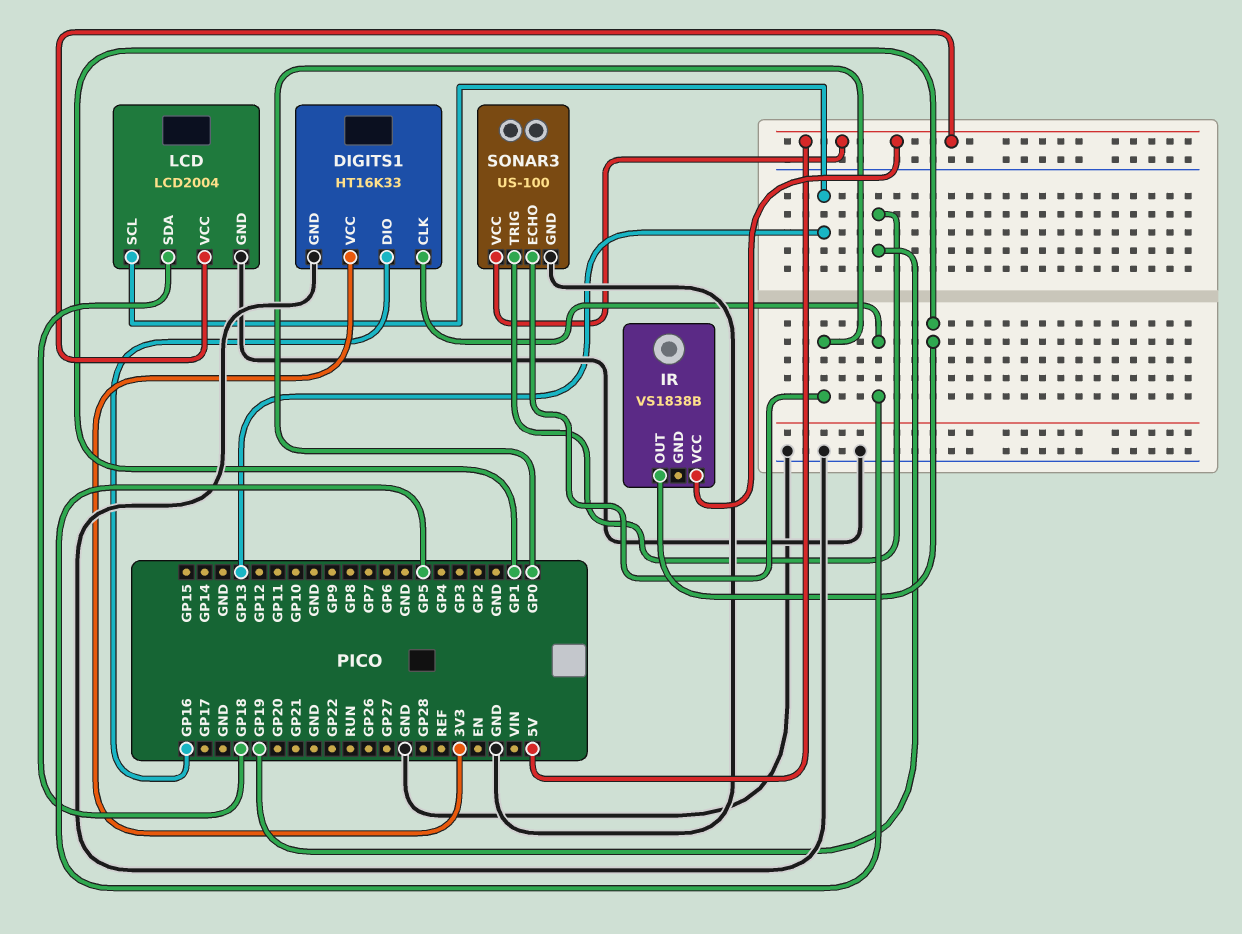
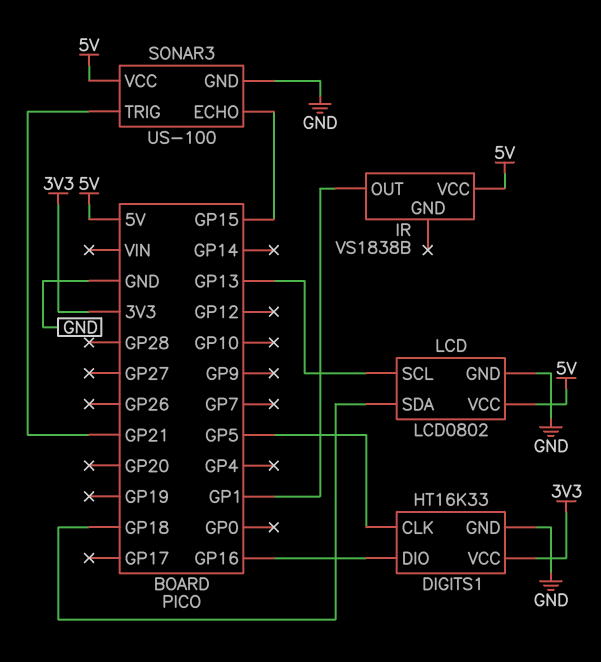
LCD: LCD2004 -> LCD0802
SONAR3 pin ECHO: GP0 -> GP15
SONAR3 pin TRIG: GP19 -> GP21

